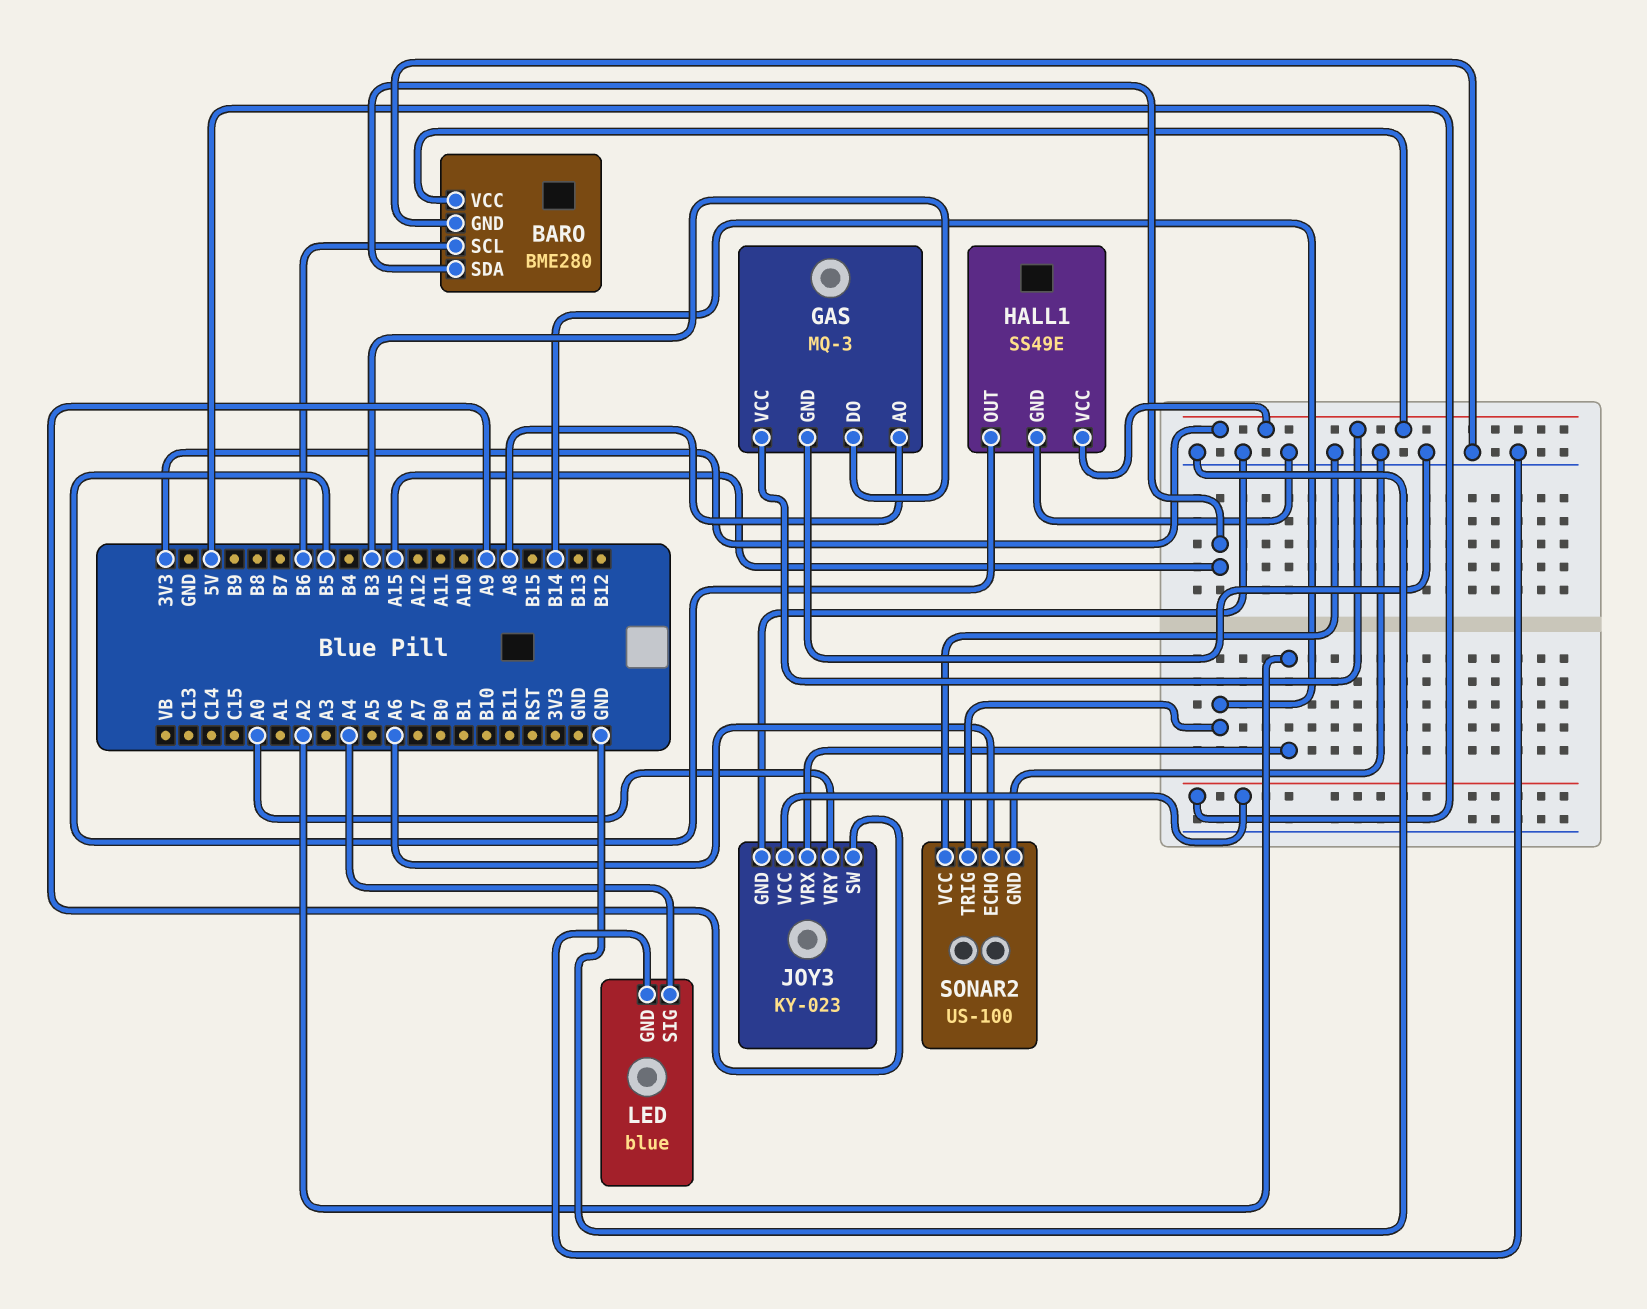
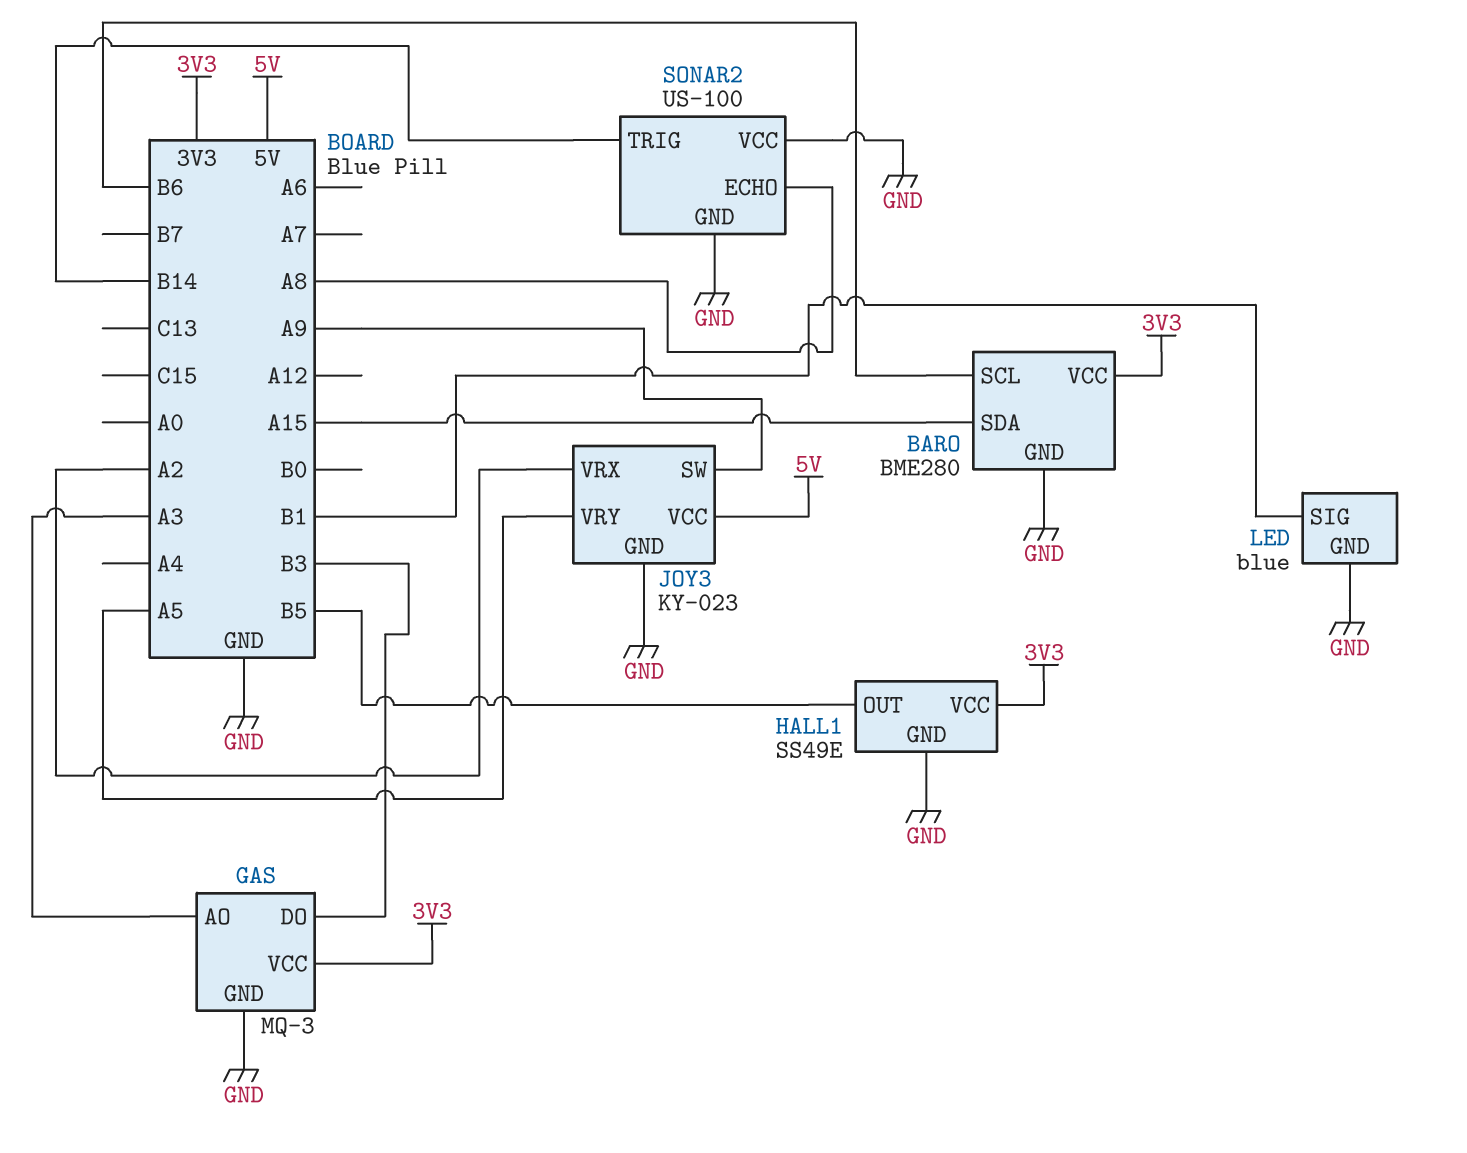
GAS pin AO: A8 -> A3
JOY3 pin VRY: A0 -> A5
LED pin SIG: A4 -> B1
SONAR2 pin ECHO: A6 -> A8

